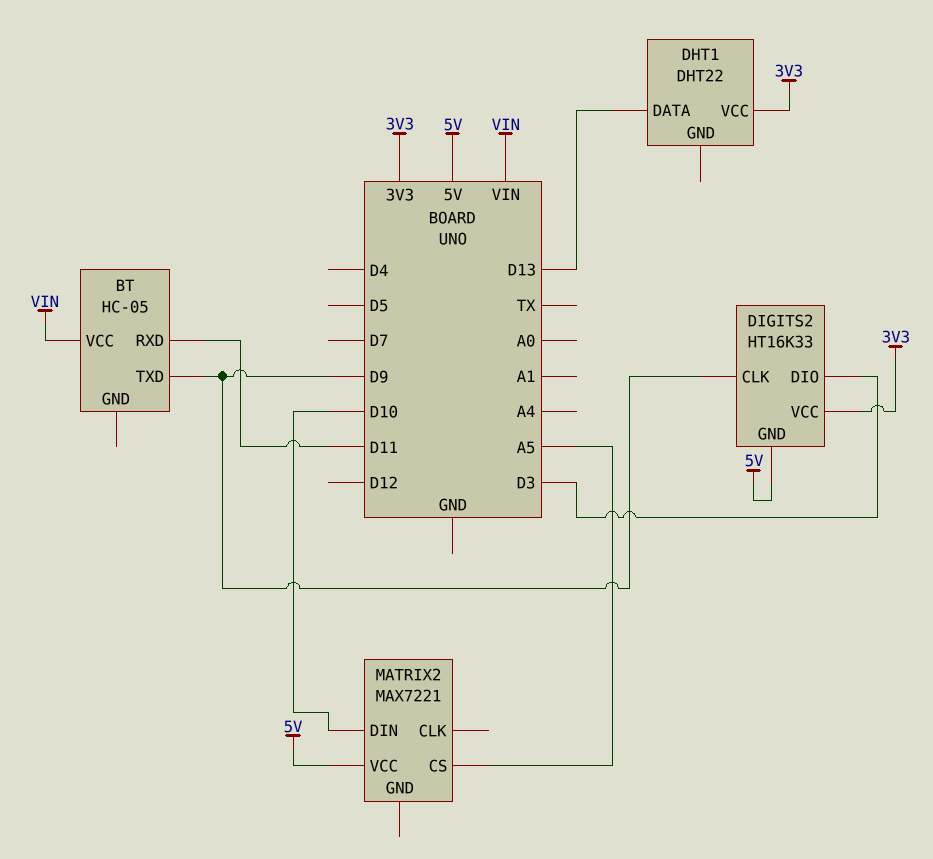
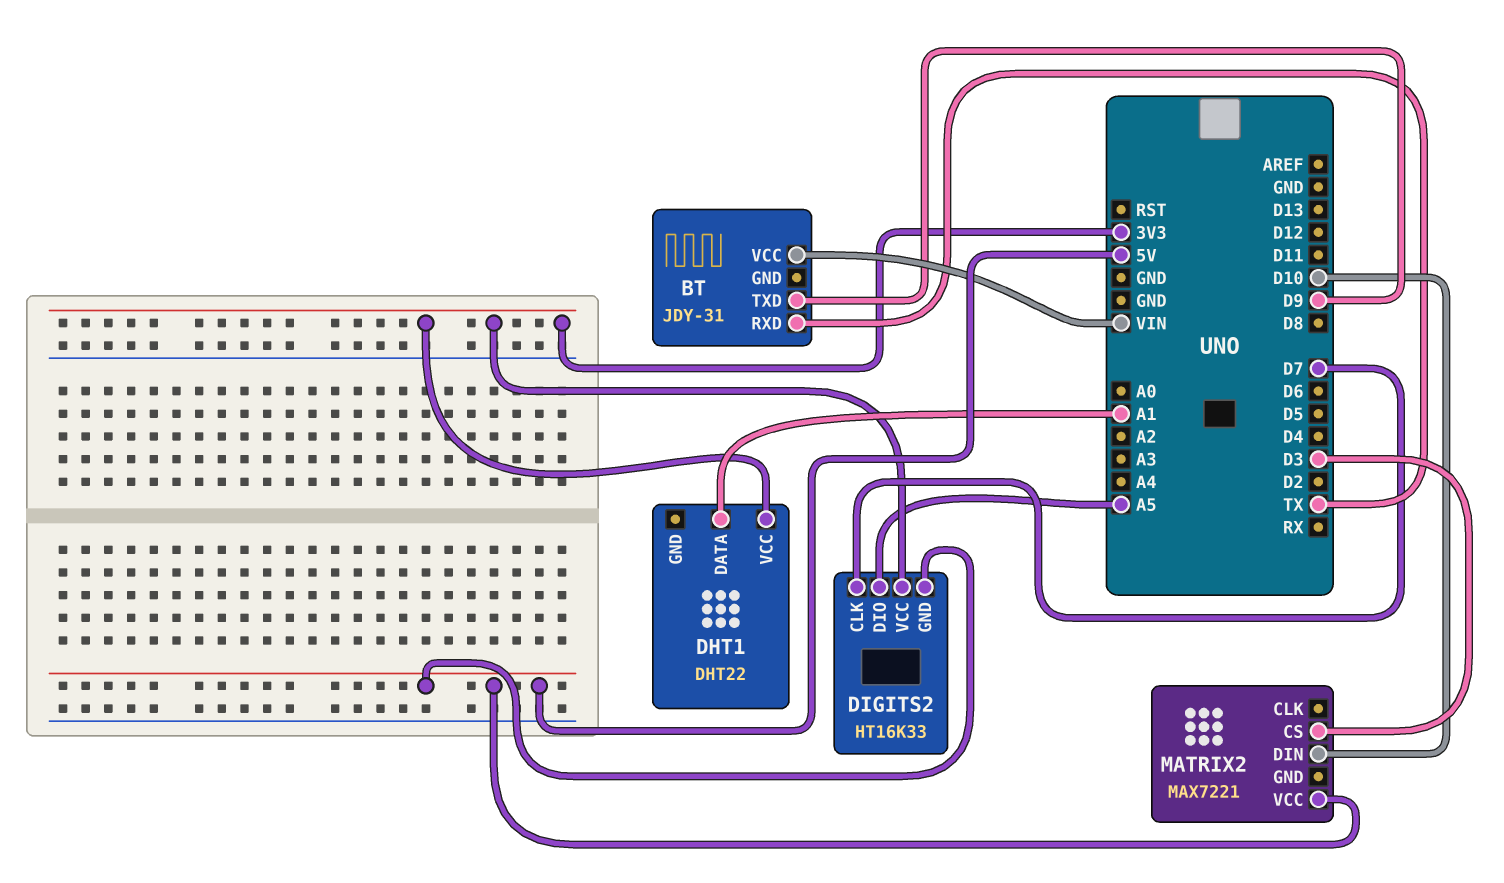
BT: HC-05 -> JDY-31
BT pin RXD: D11 -> TX
DHT1 pin DATA: D13 -> A1
DIGITS2 pin CLK: D9 -> D7
DIGITS2 pin DIO: D3 -> A5
MATRIX2 pin CS: A5 -> D3

